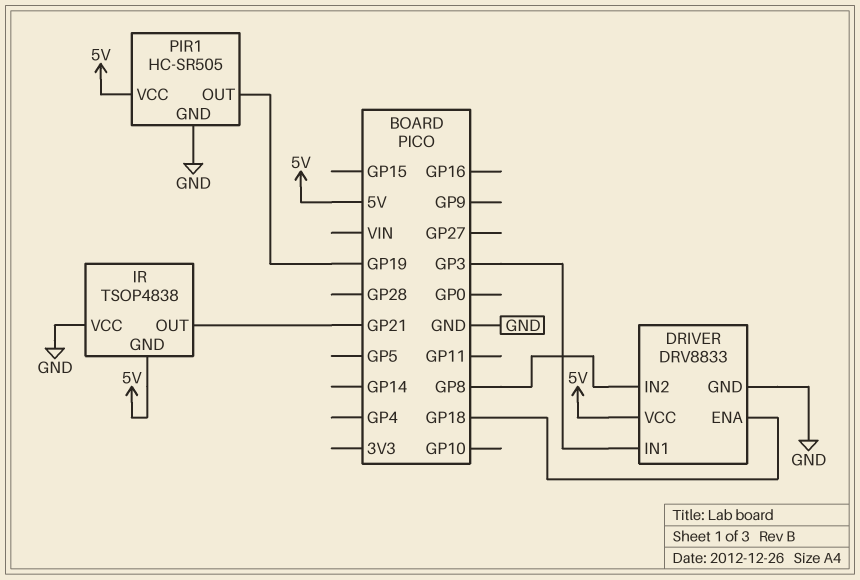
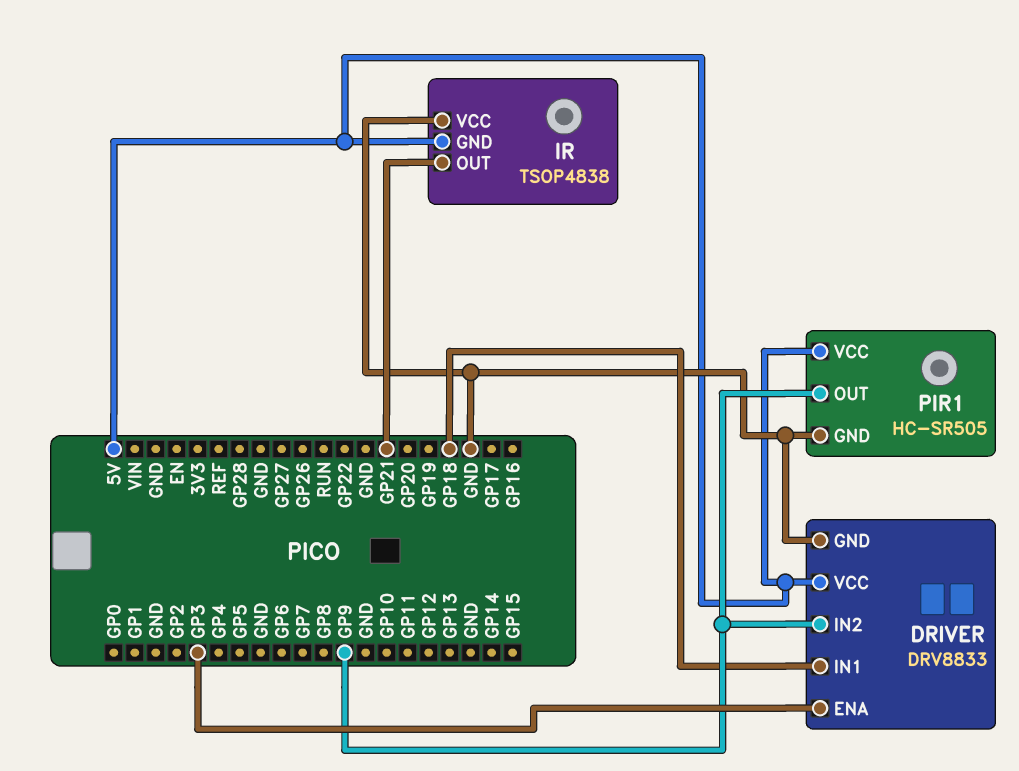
DRIVER pin ENA: GP18 -> GP3
DRIVER pin IN1: GP3 -> GP18
DRIVER pin IN2: GP8 -> GP9
PIR1 pin OUT: GP19 -> GP9

